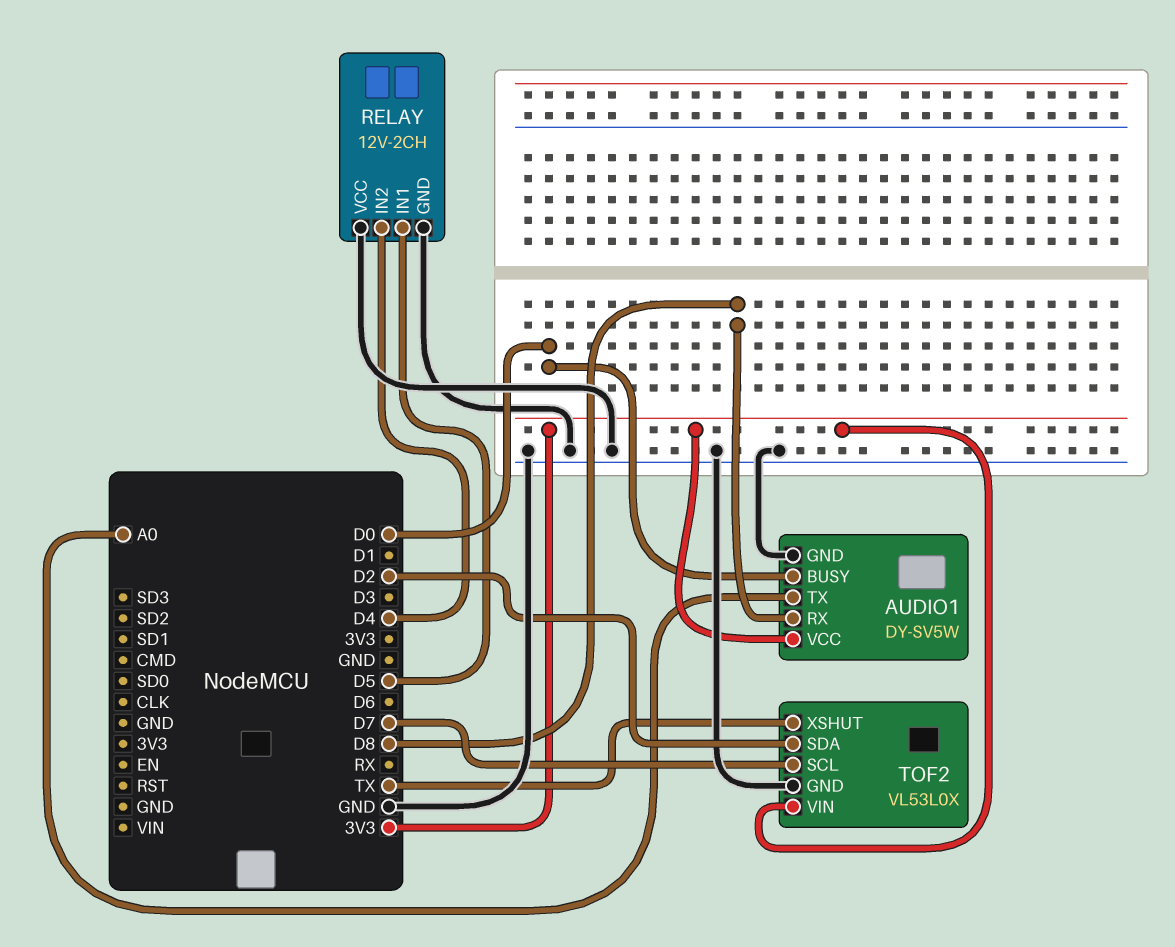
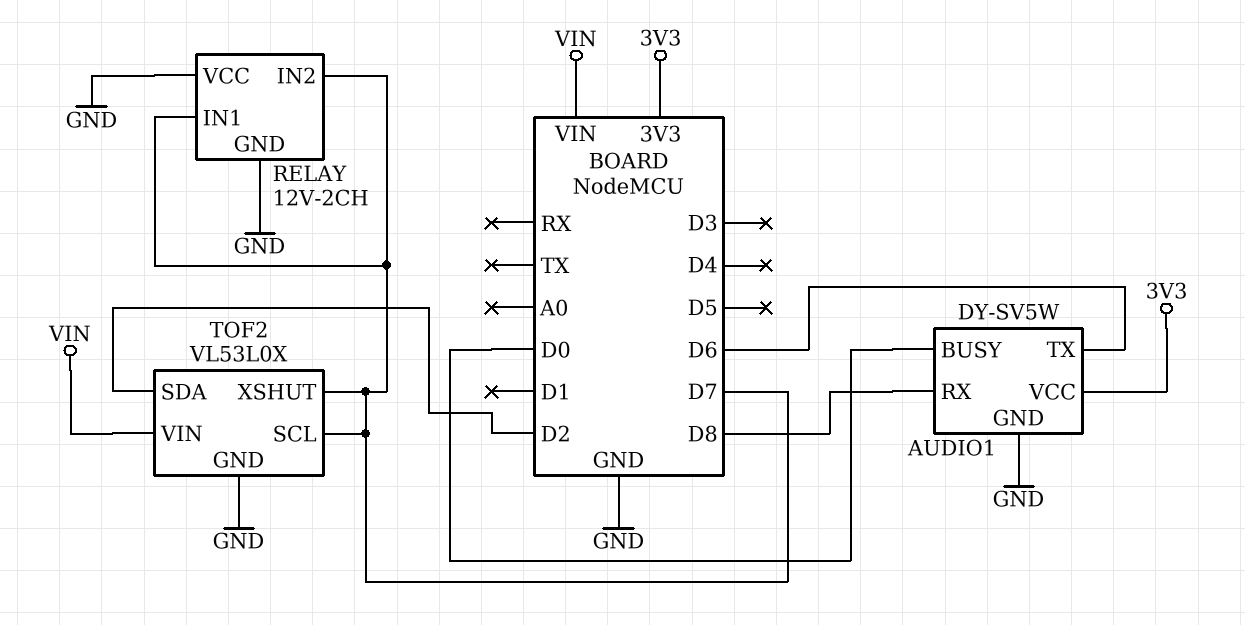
AUDIO1 pin TX: A0 -> D6
RELAY pin IN1: D5 -> D7
RELAY pin IN2: D4 -> D7
TOF2 pin VIN: 3V3 -> VIN
TOF2 pin XSHUT: TX -> D7

